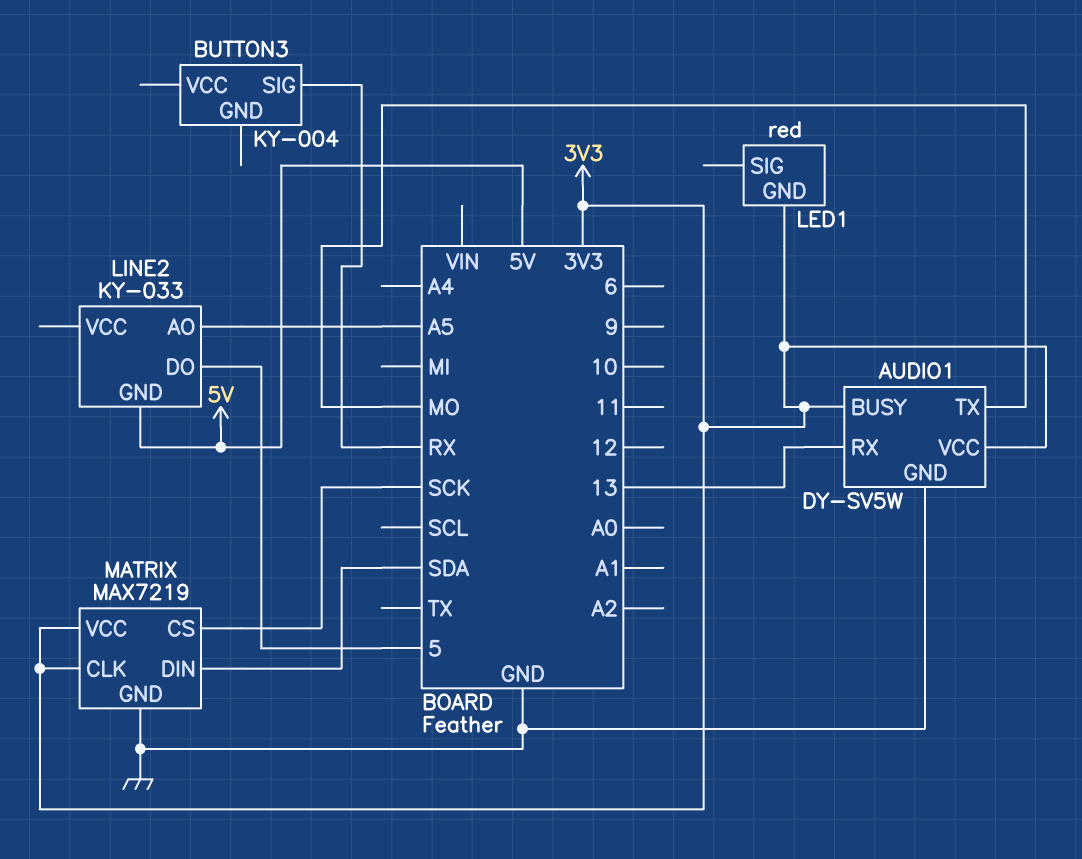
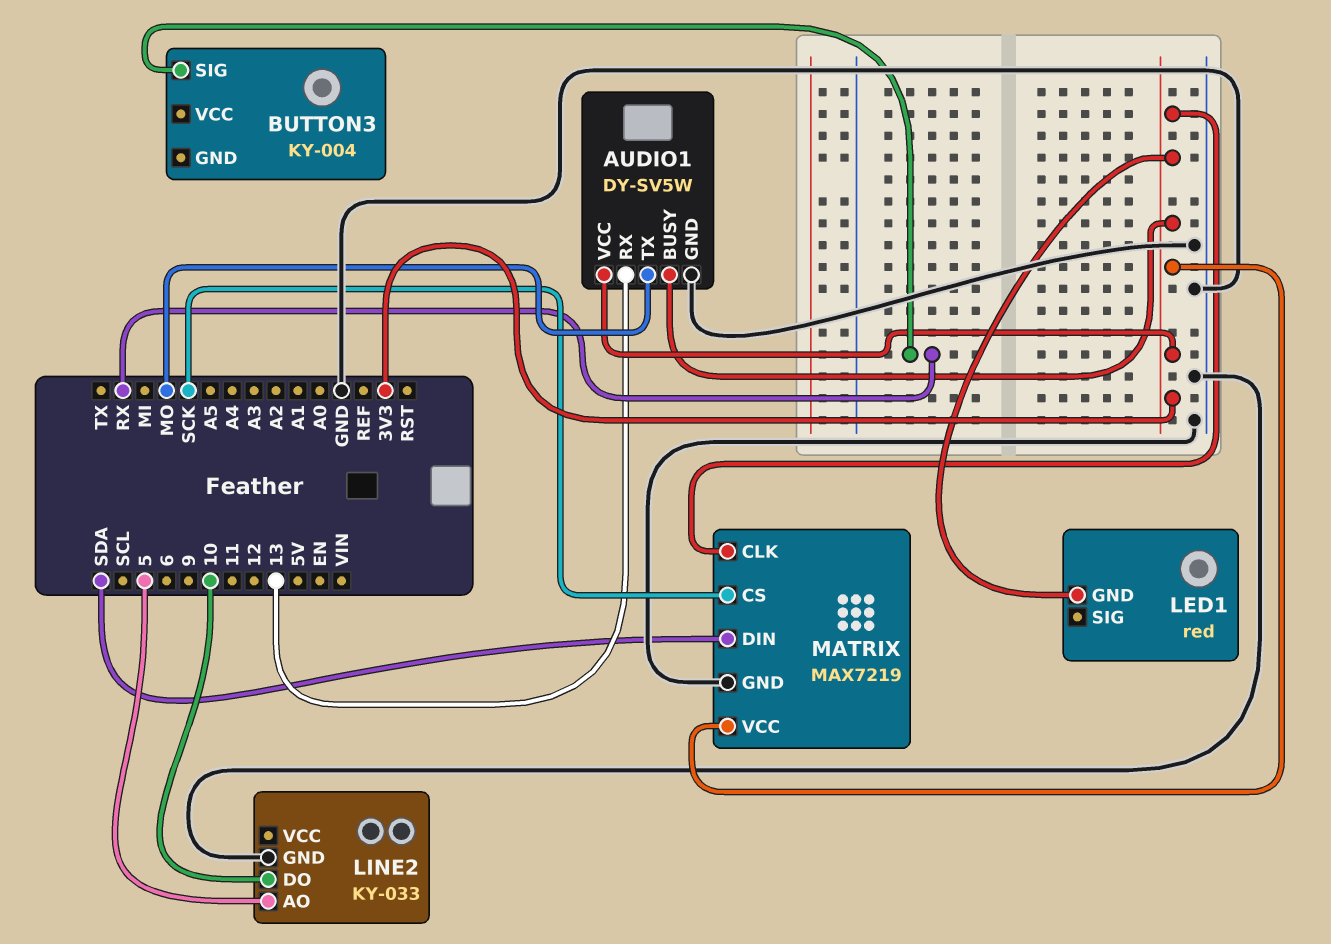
LINE2 pin AO: A5 -> 5
LINE2 pin DO: 5 -> 10
LINE2 pin GND: 5V -> GND

